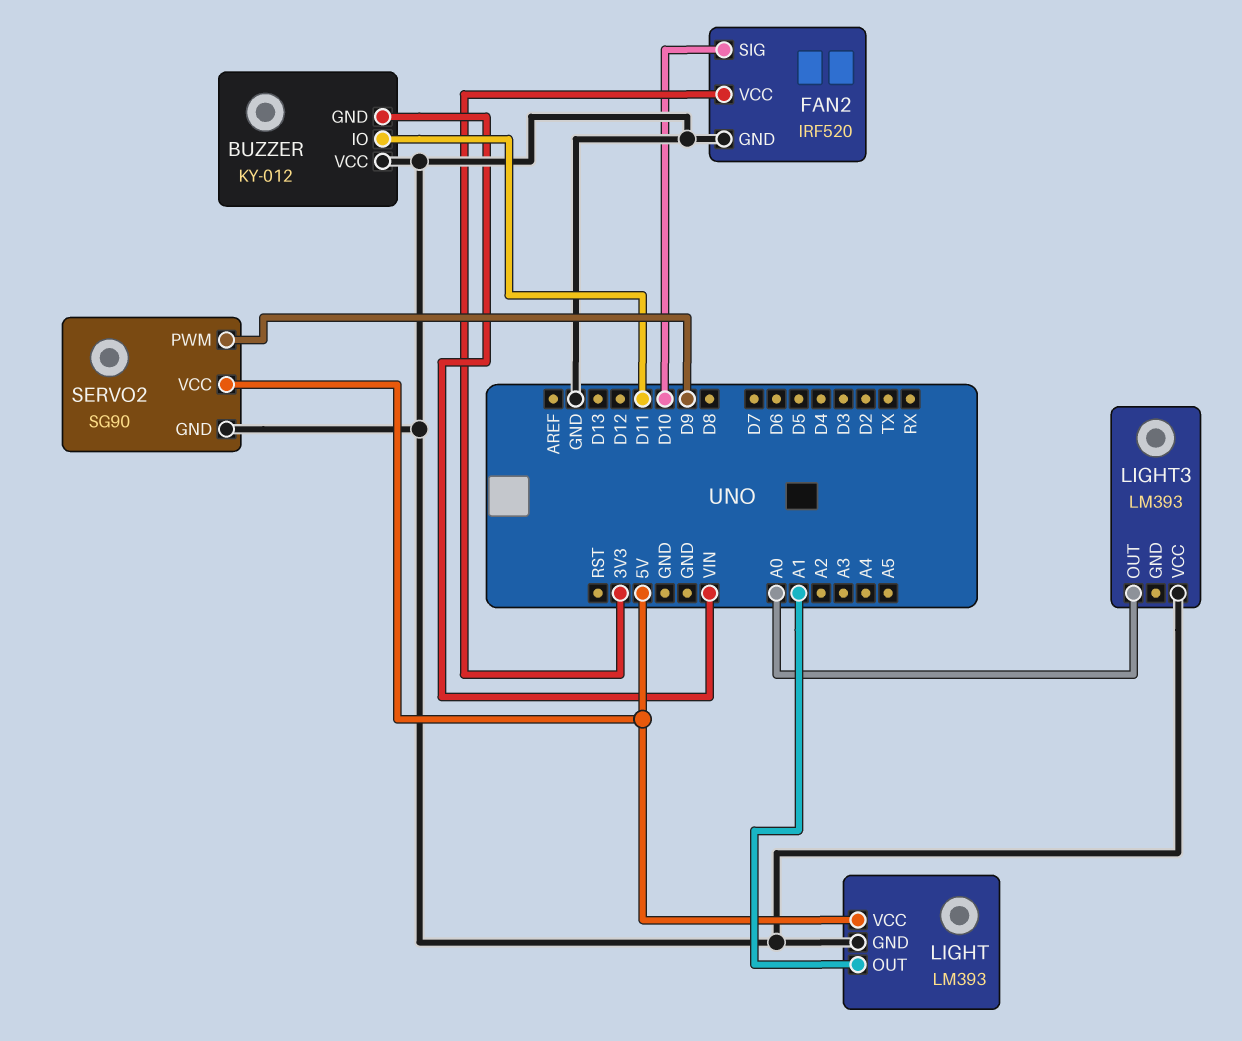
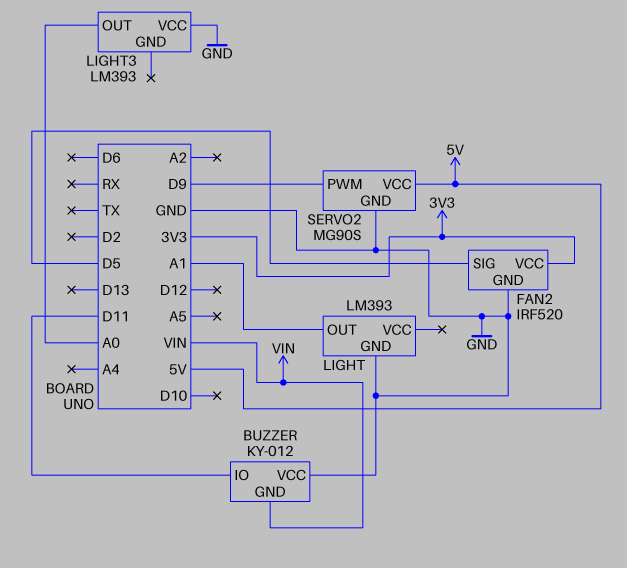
FAN2 pin SIG: D10 -> D5
LIGHT pin VCC: 5V -> none
SERVO2: SG90 -> MG90S

